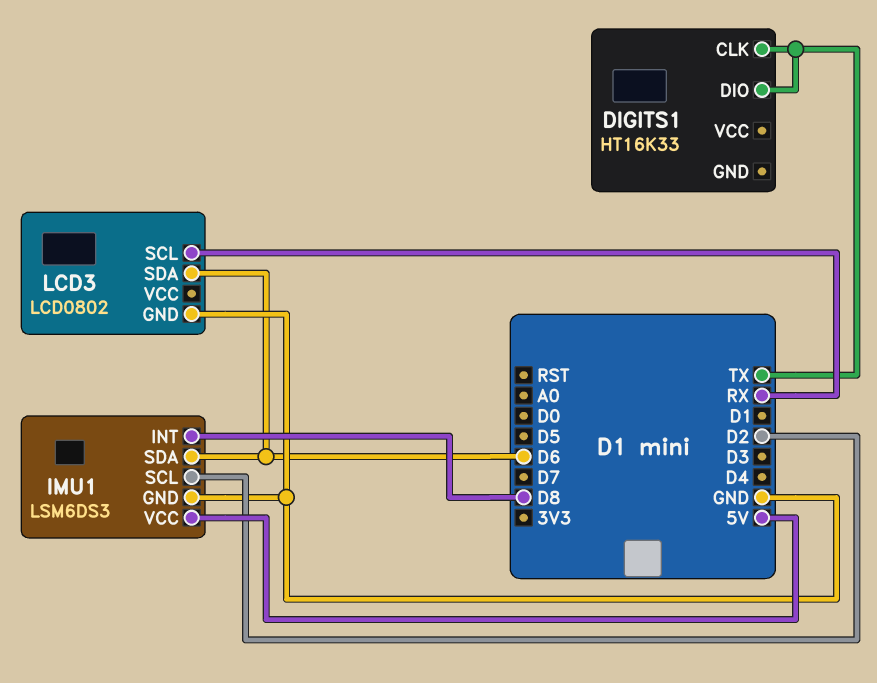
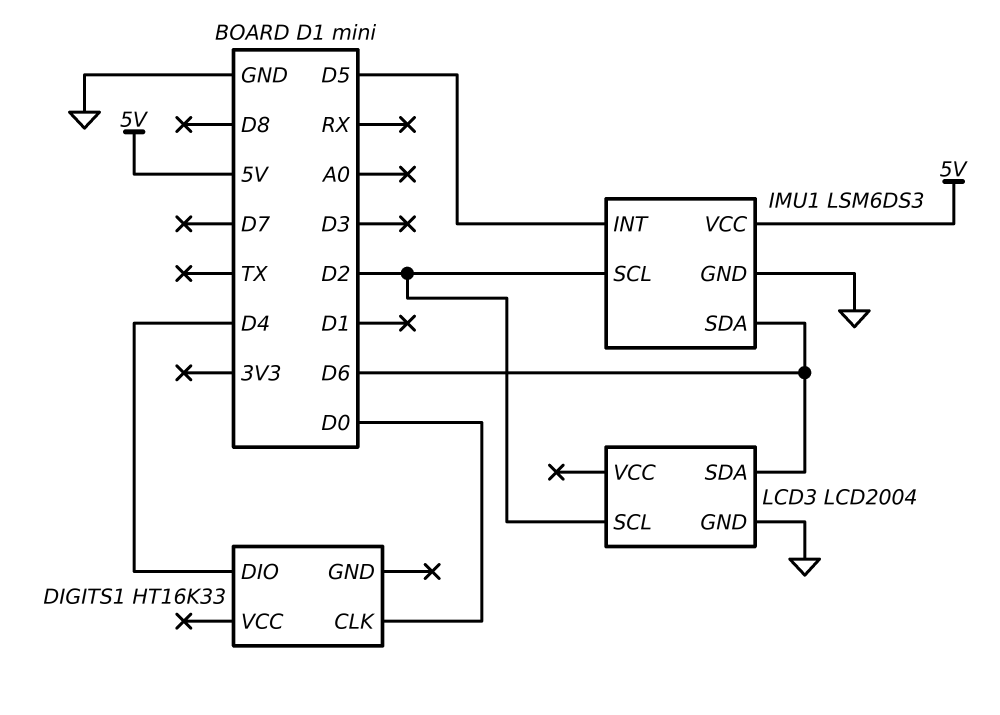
DIGITS1 pin CLK: TX -> D0
DIGITS1 pin DIO: TX -> D4
IMU1 pin INT: D8 -> D5
LCD3: LCD0802 -> LCD2004
LCD3 pin SCL: RX -> D2

